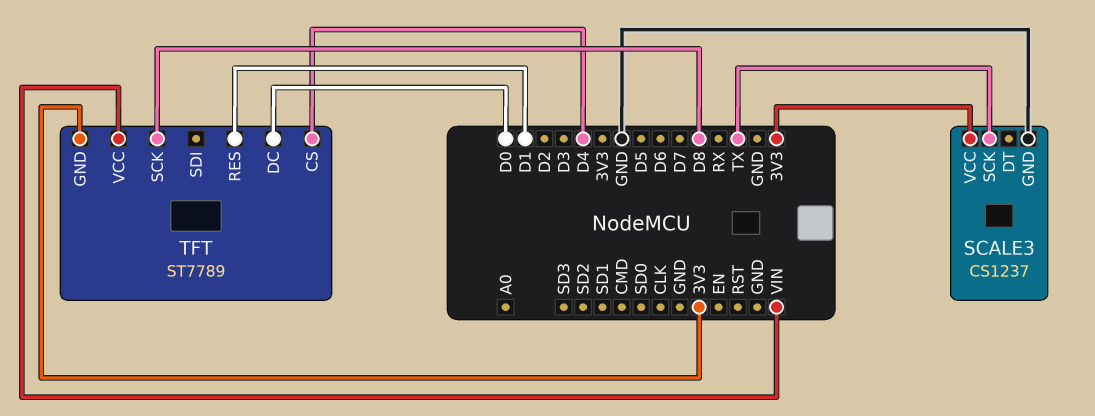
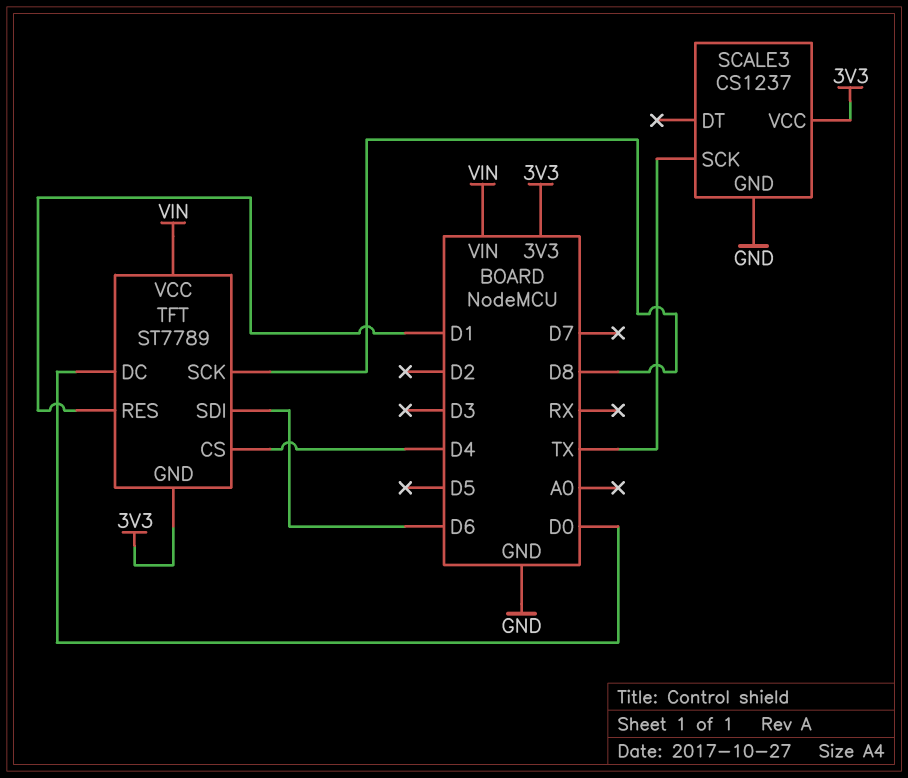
TFT pin SDI: none -> D6

